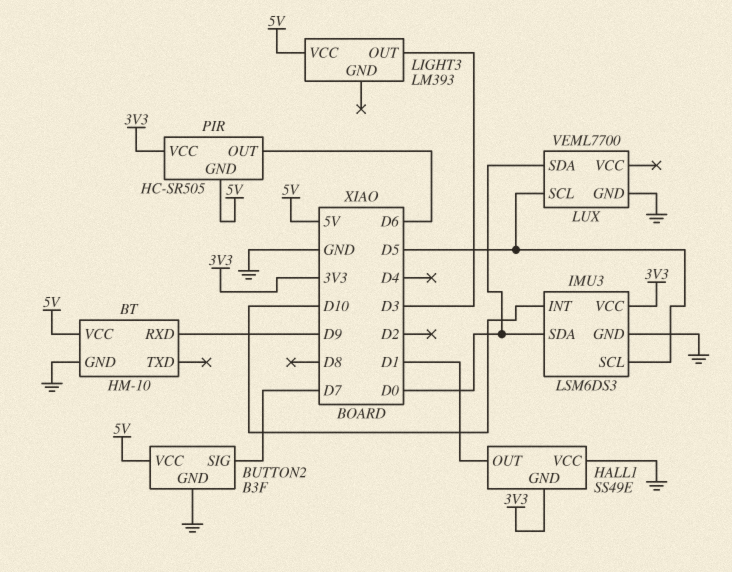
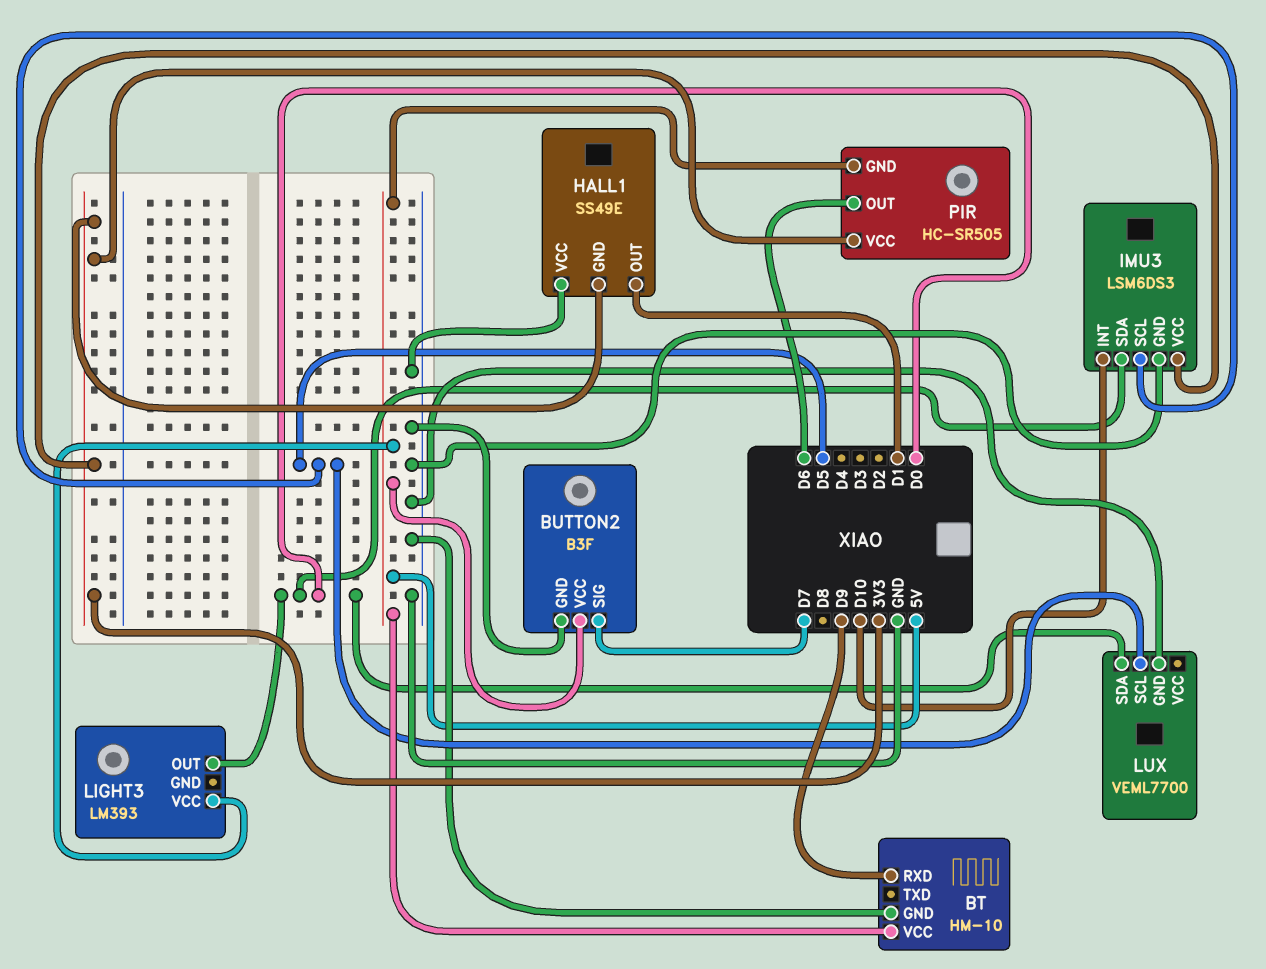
LIGHT3 pin OUT: D3 -> D0

